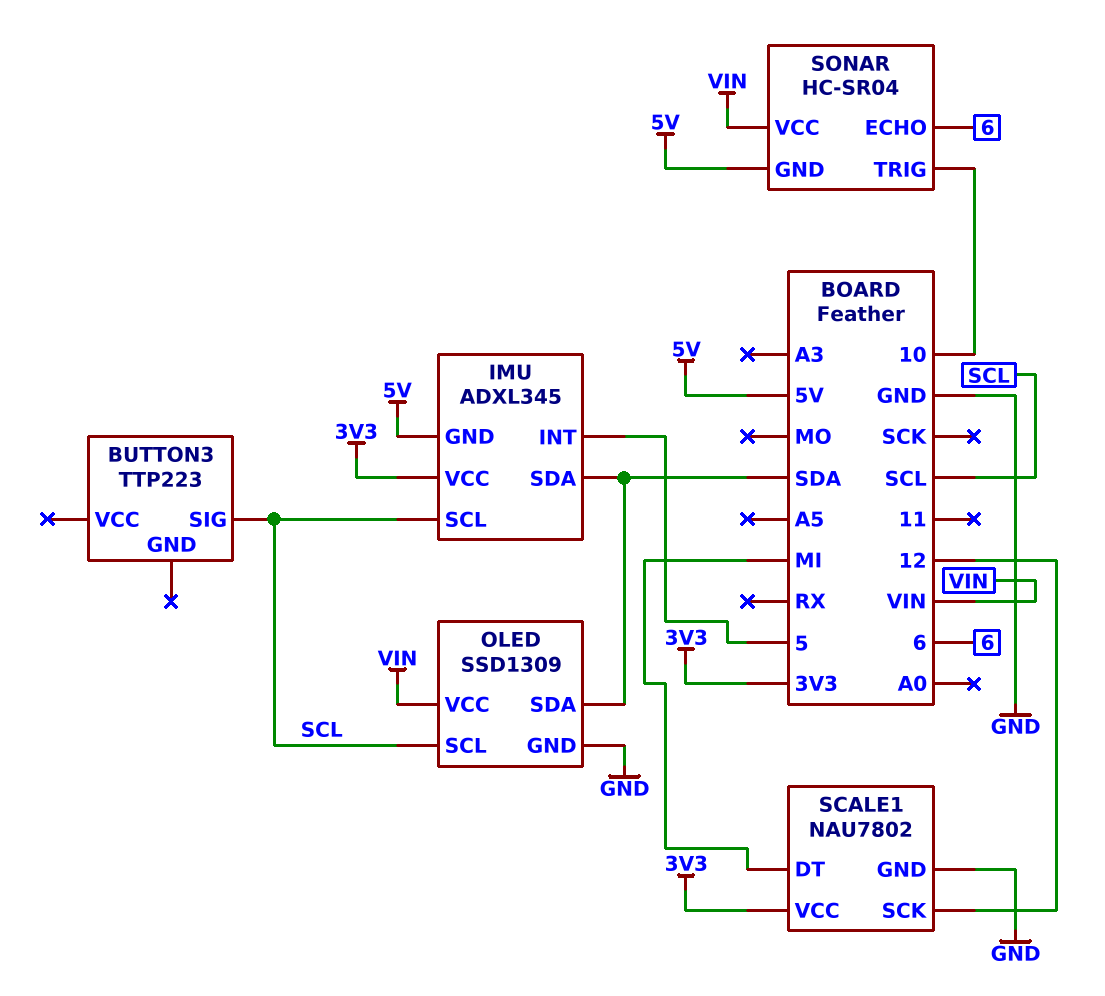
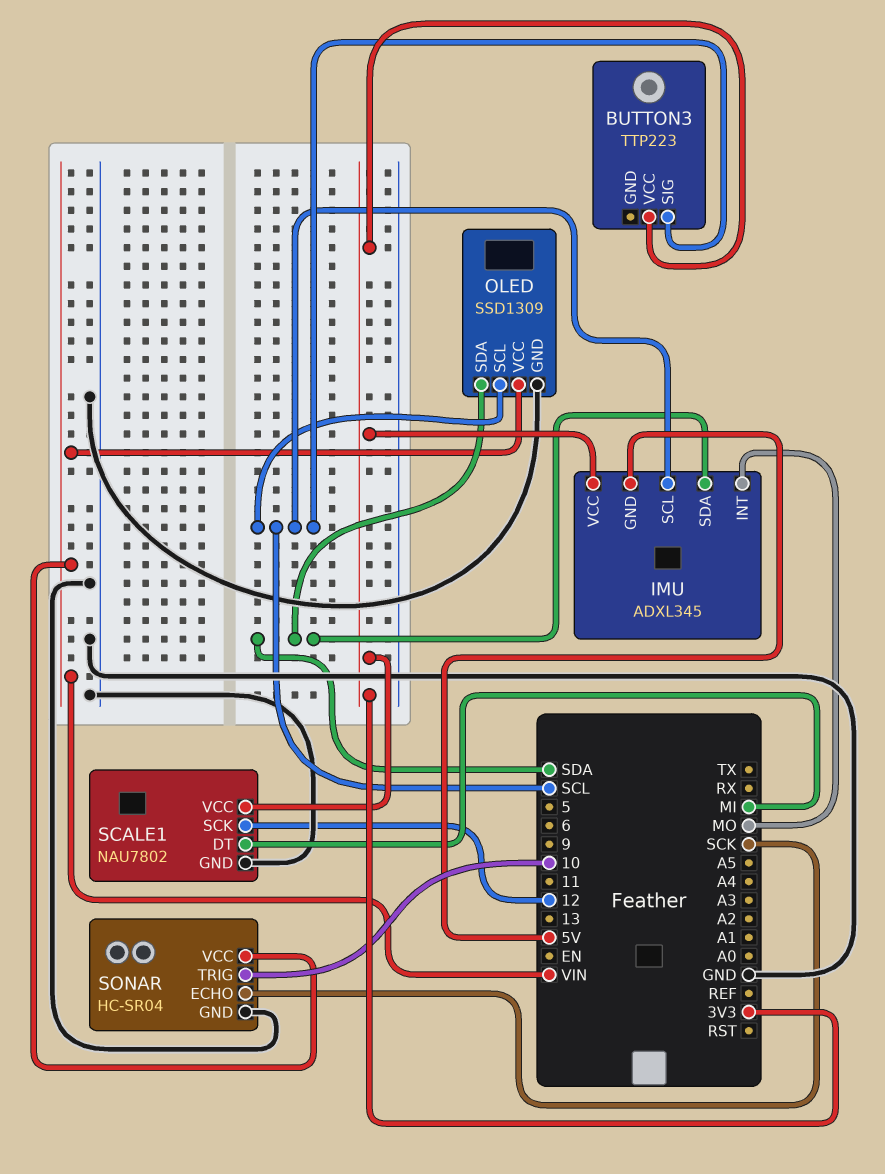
BUTTON3 pin VCC: none -> 3V3
IMU pin INT: 5 -> MO
SONAR pin ECHO: 6 -> SCK
SONAR pin GND: 5V -> GND

